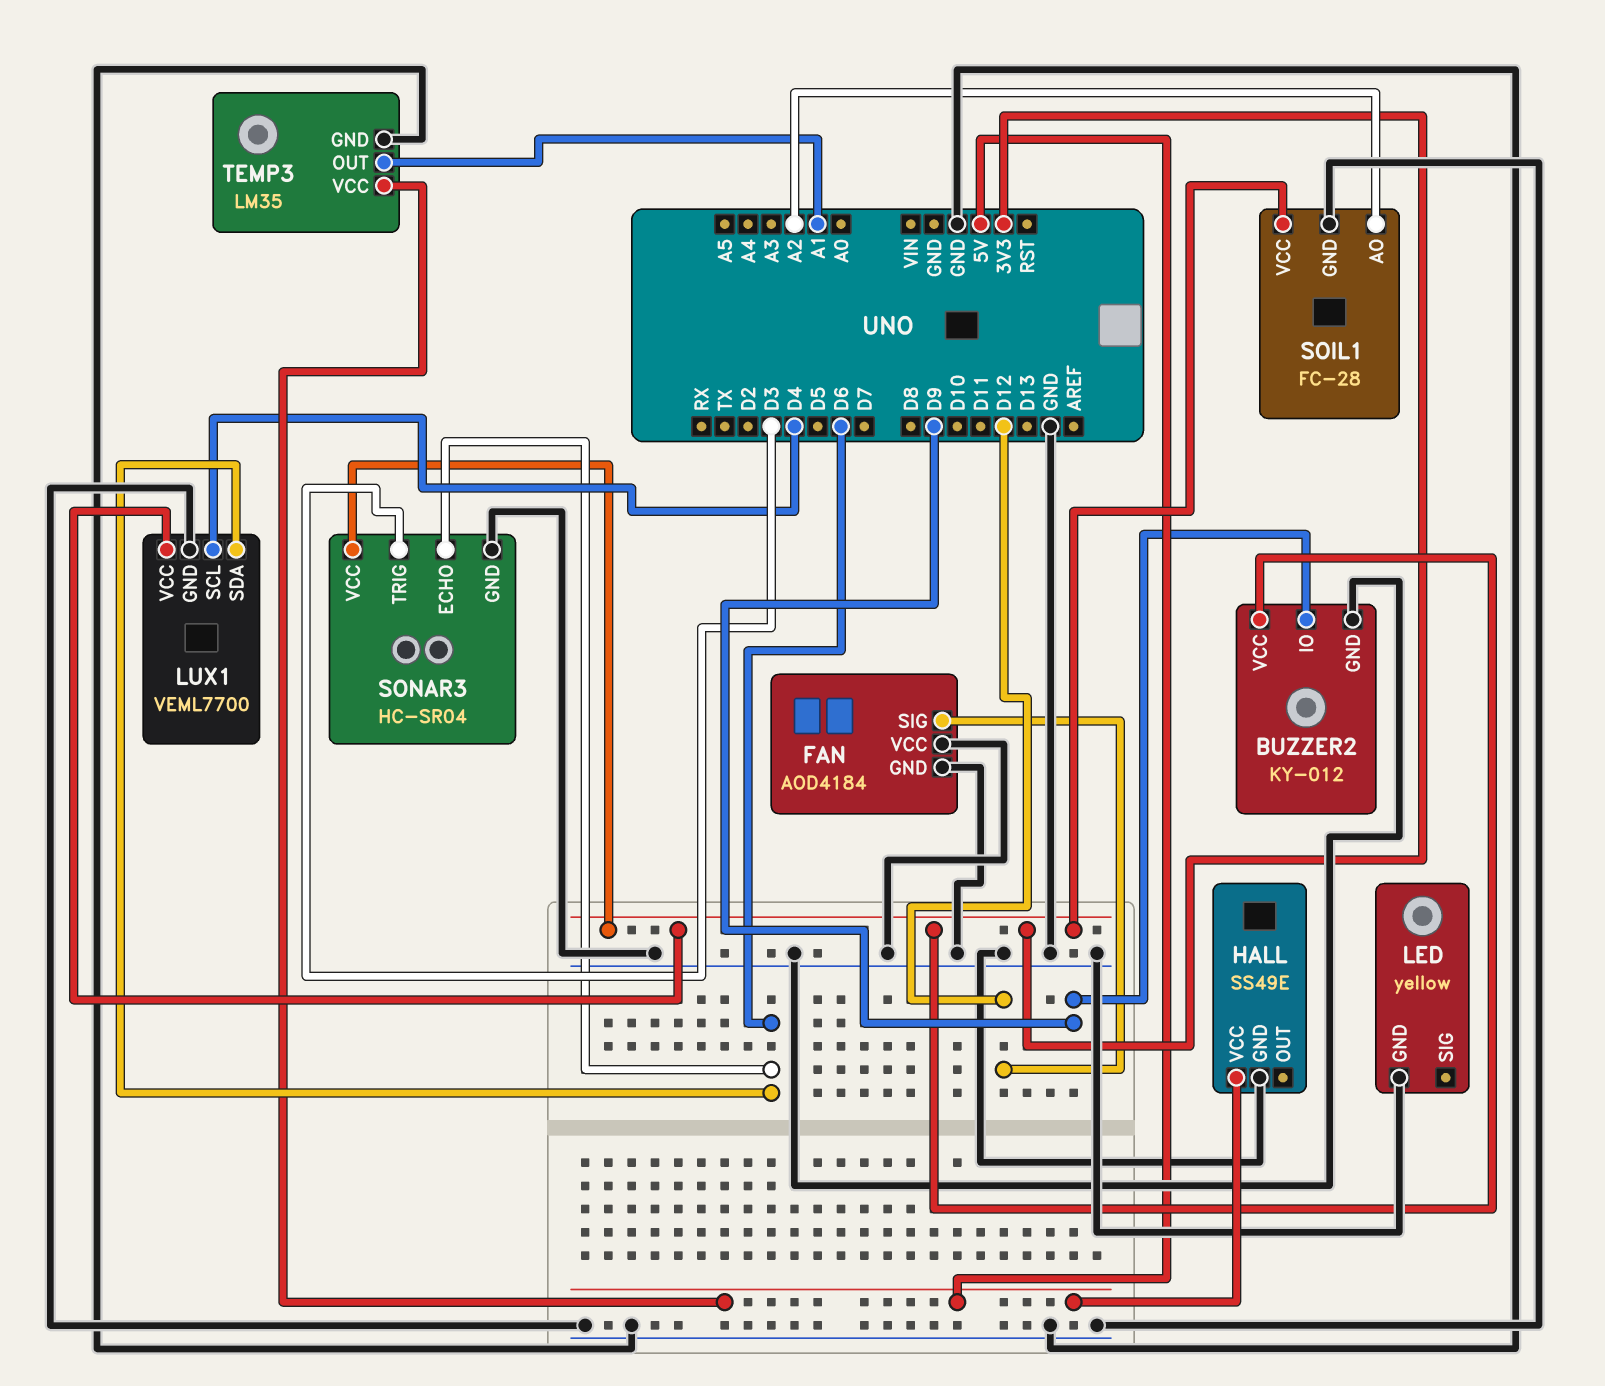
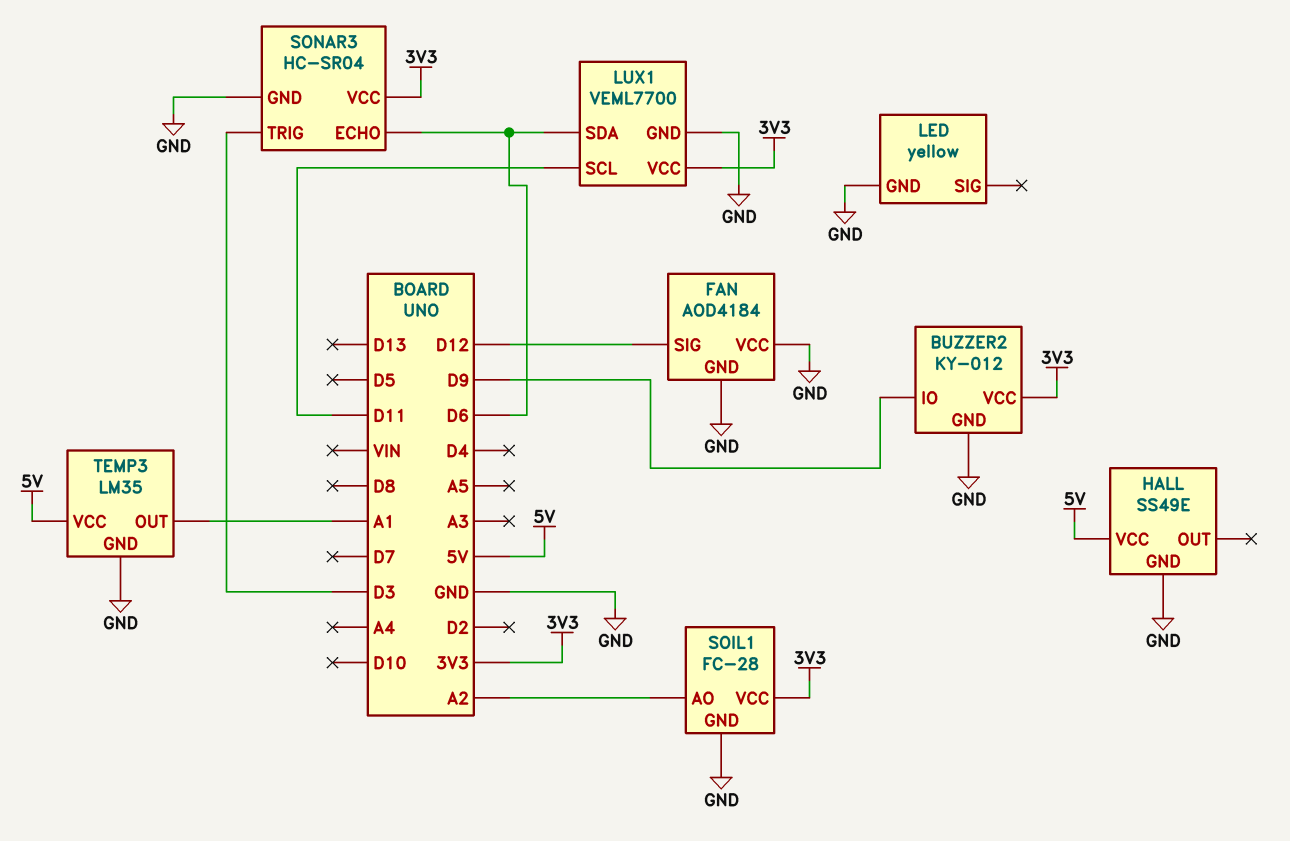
LUX1 pin SCL: D4 -> D11

